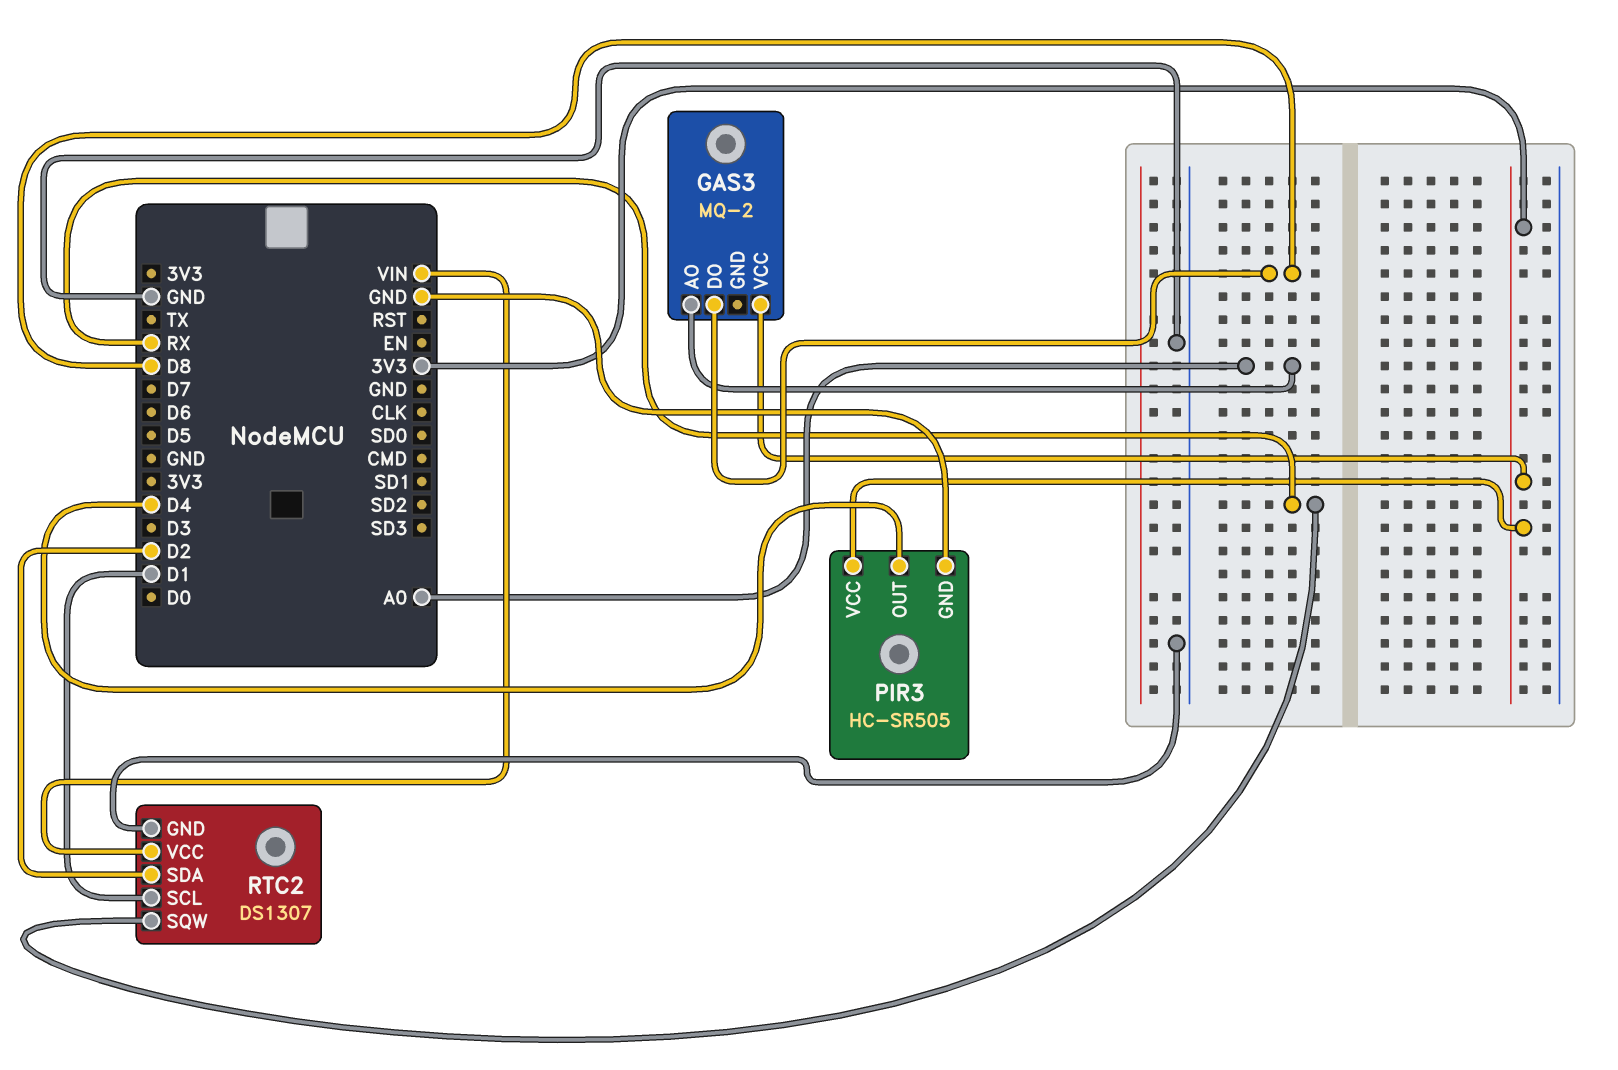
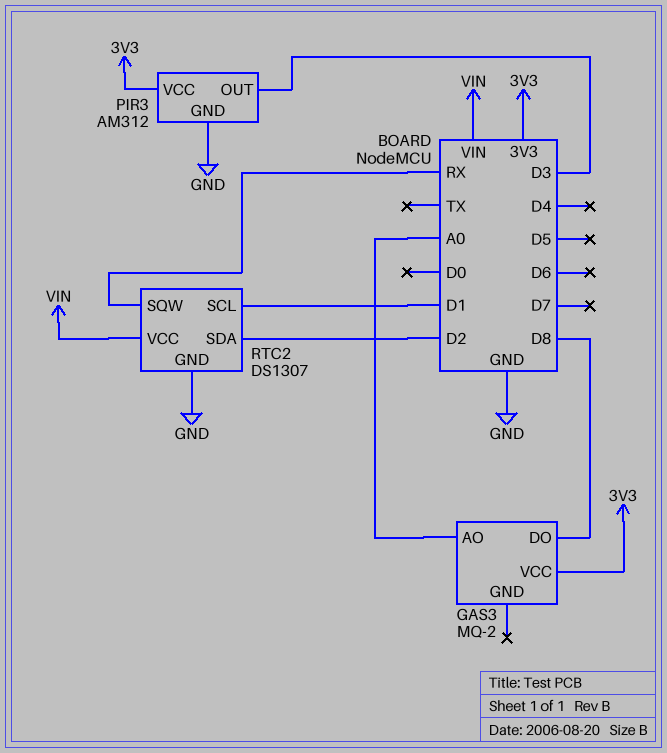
PIR3: HC-SR505 -> AM312
PIR3 pin OUT: D4 -> D3

